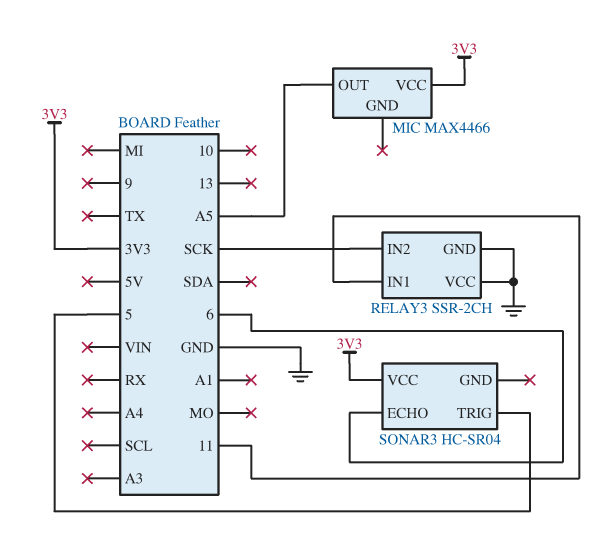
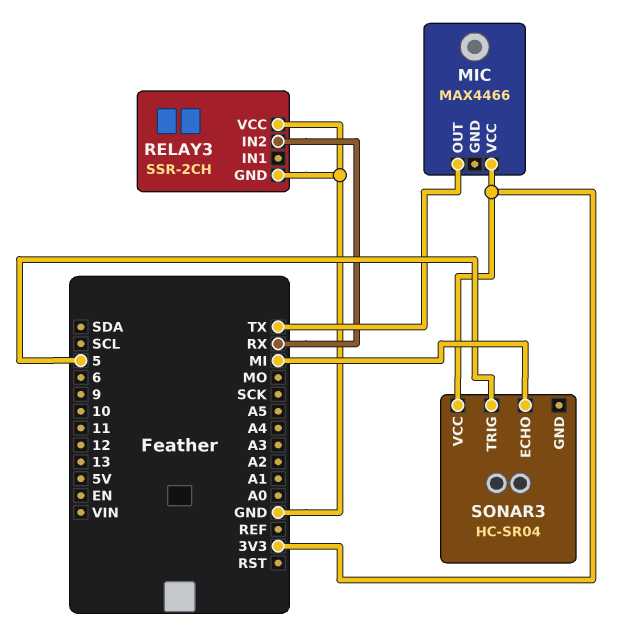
MIC pin OUT: A5 -> TX
RELAY3 pin IN1: 11 -> none
RELAY3 pin IN2: SCK -> RX
SONAR3 pin ECHO: 6 -> MI

